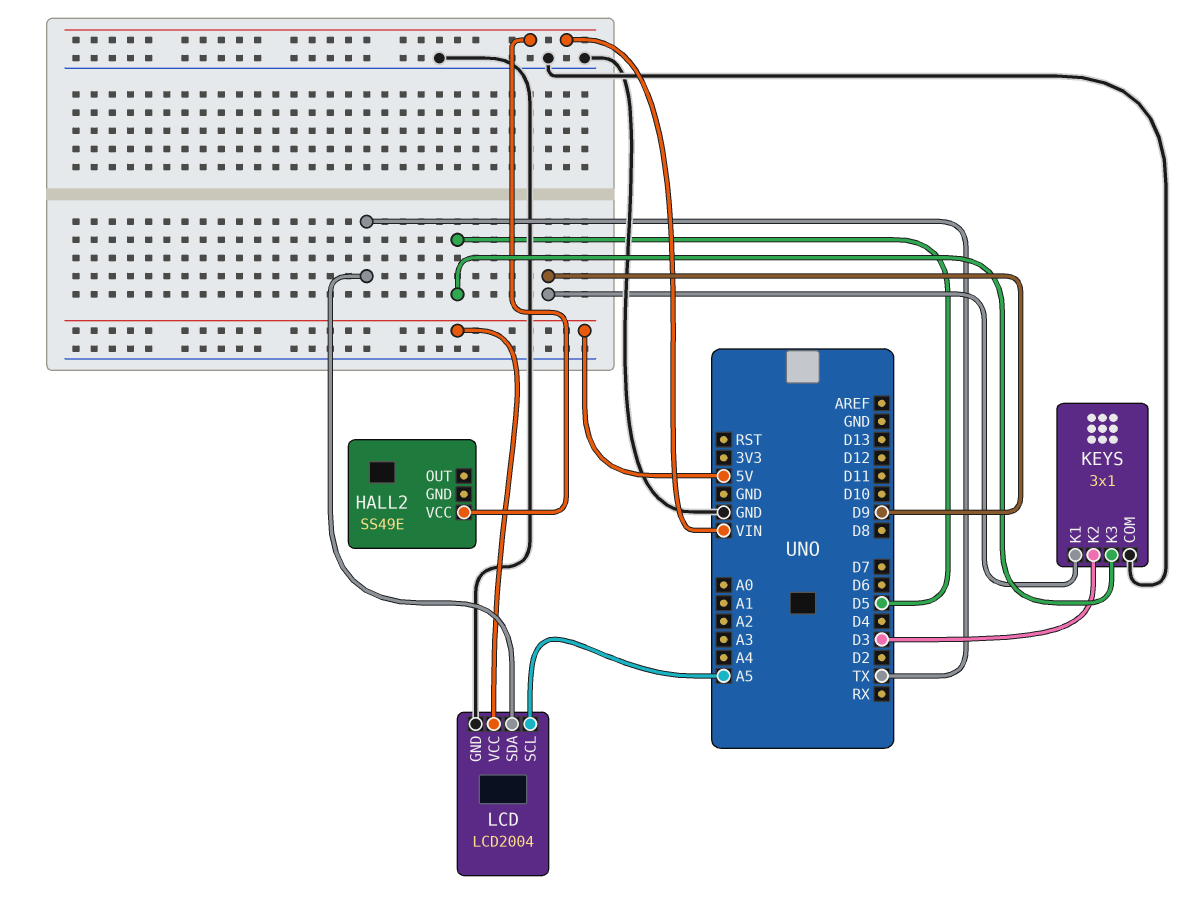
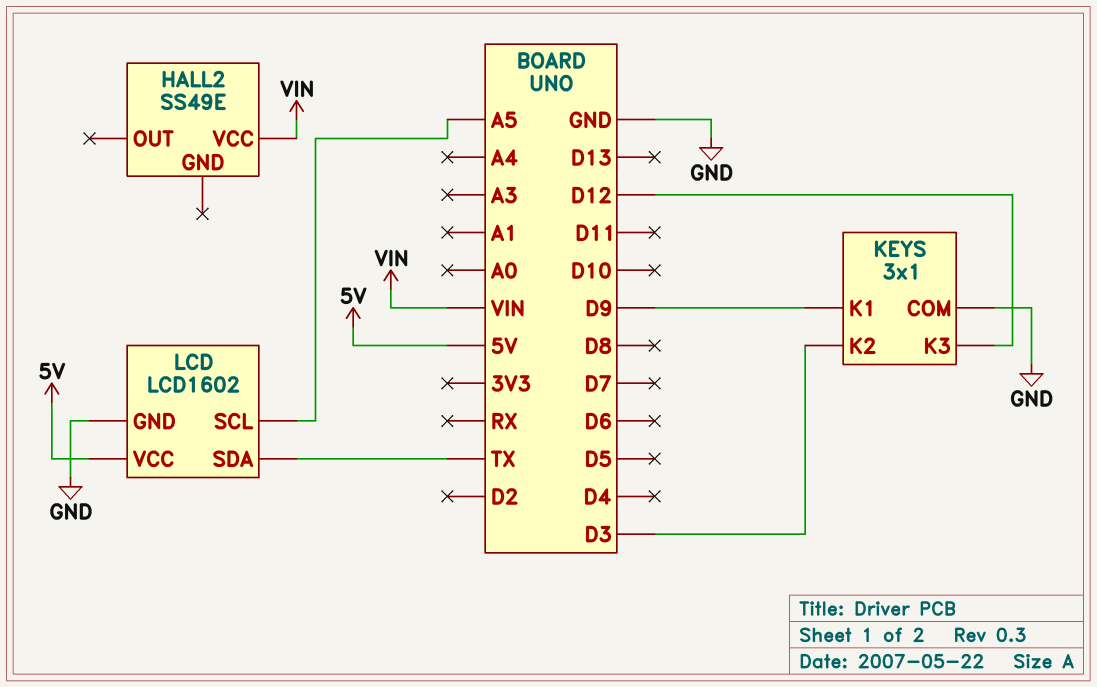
KEYS pin K3: D5 -> D12
LCD: LCD2004 -> LCD1602

